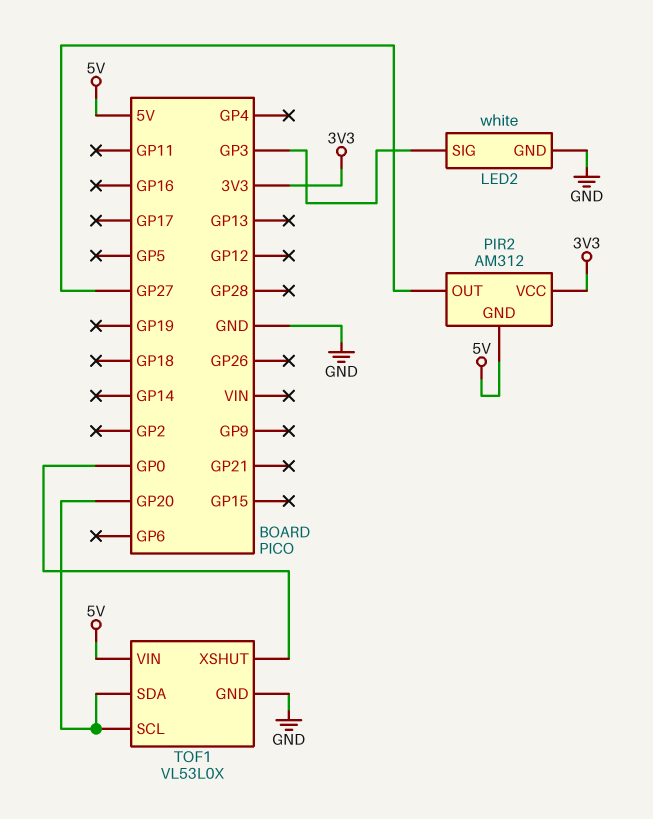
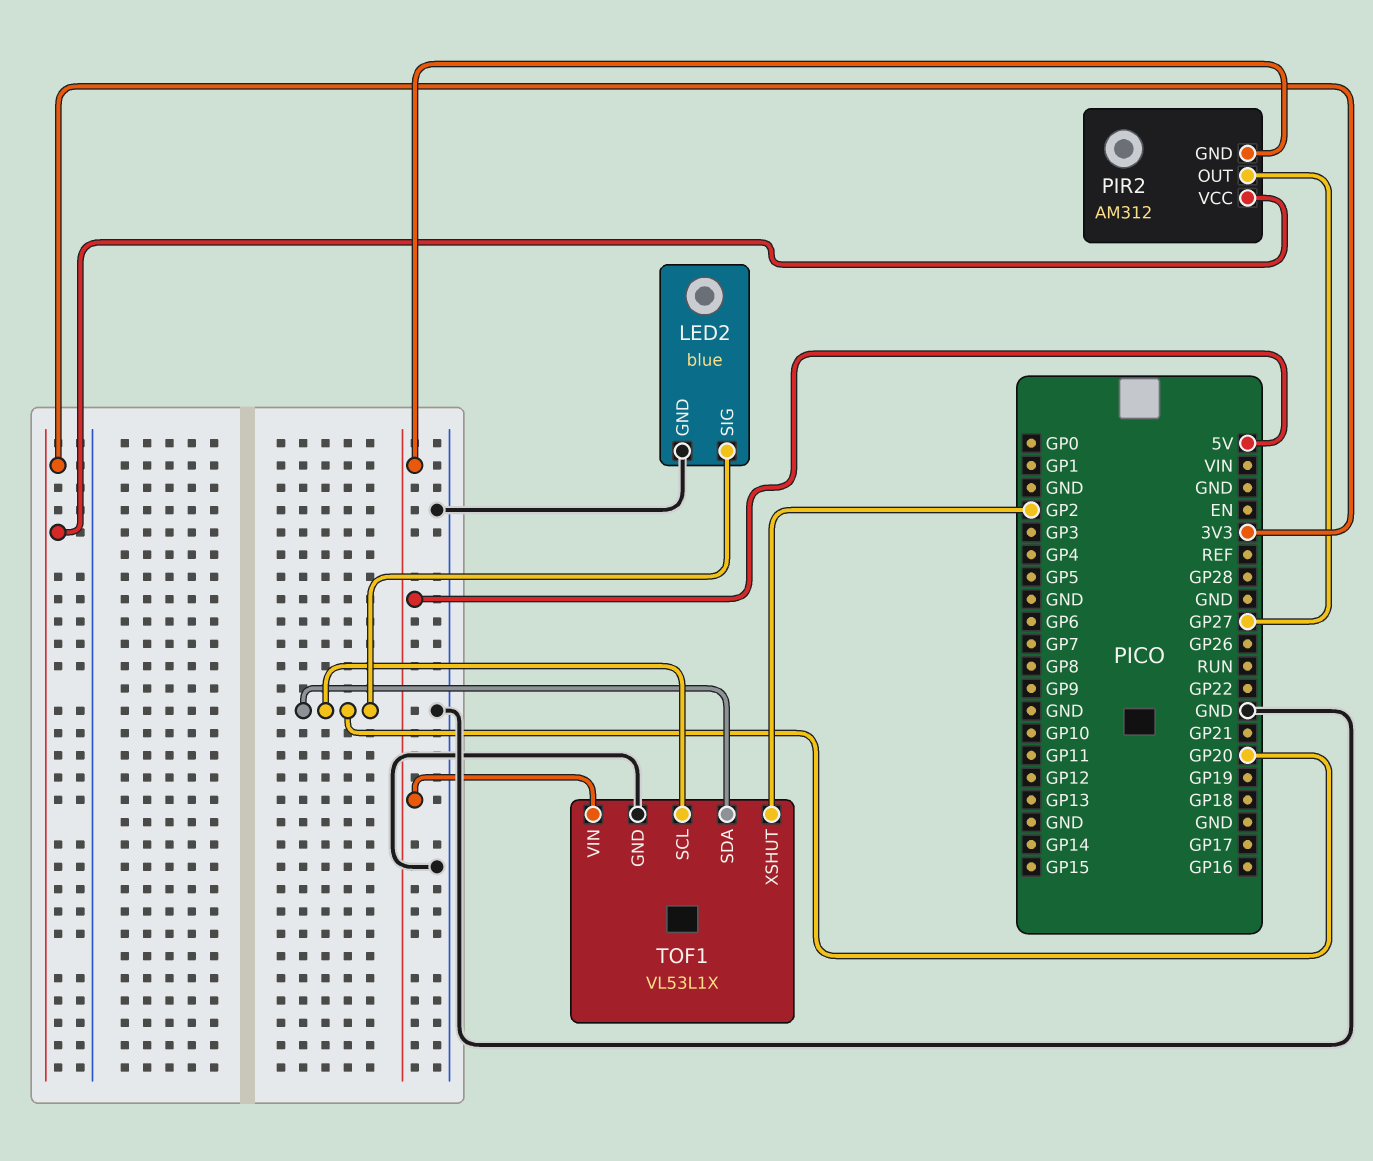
LED2: white -> blue
LED2 pin SIG: GP3 -> GP20
TOF1: VL53L0X -> VL53L1X
TOF1 pin XSHUT: GP0 -> GP2

